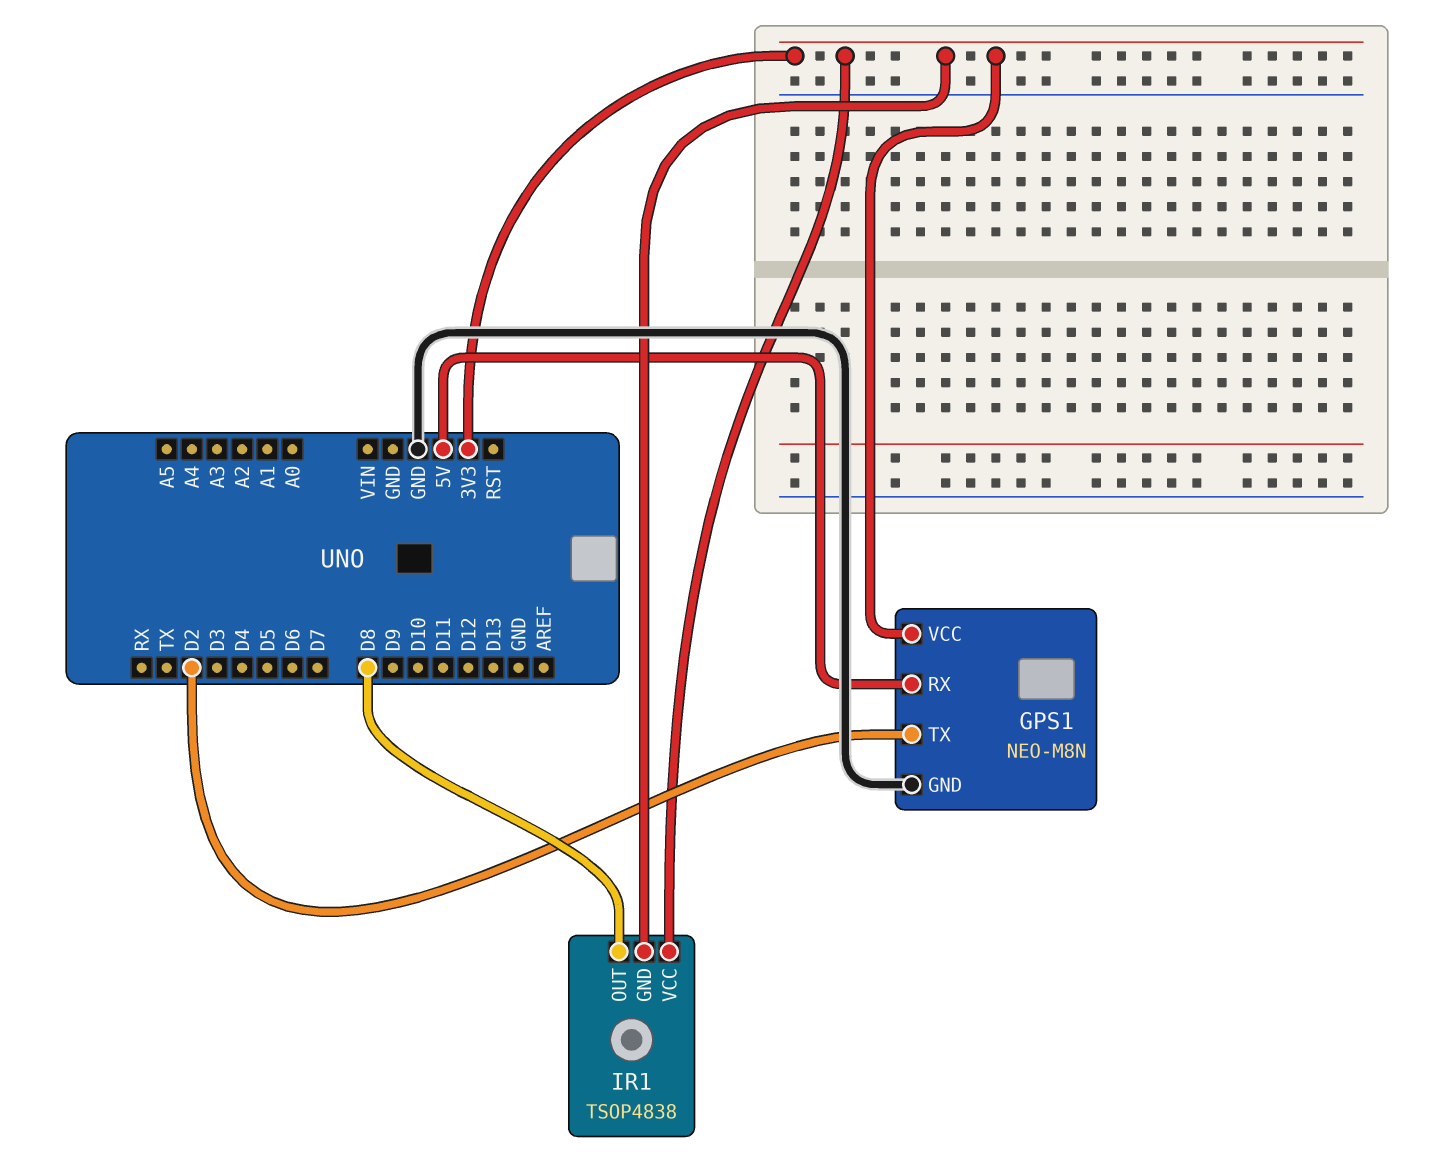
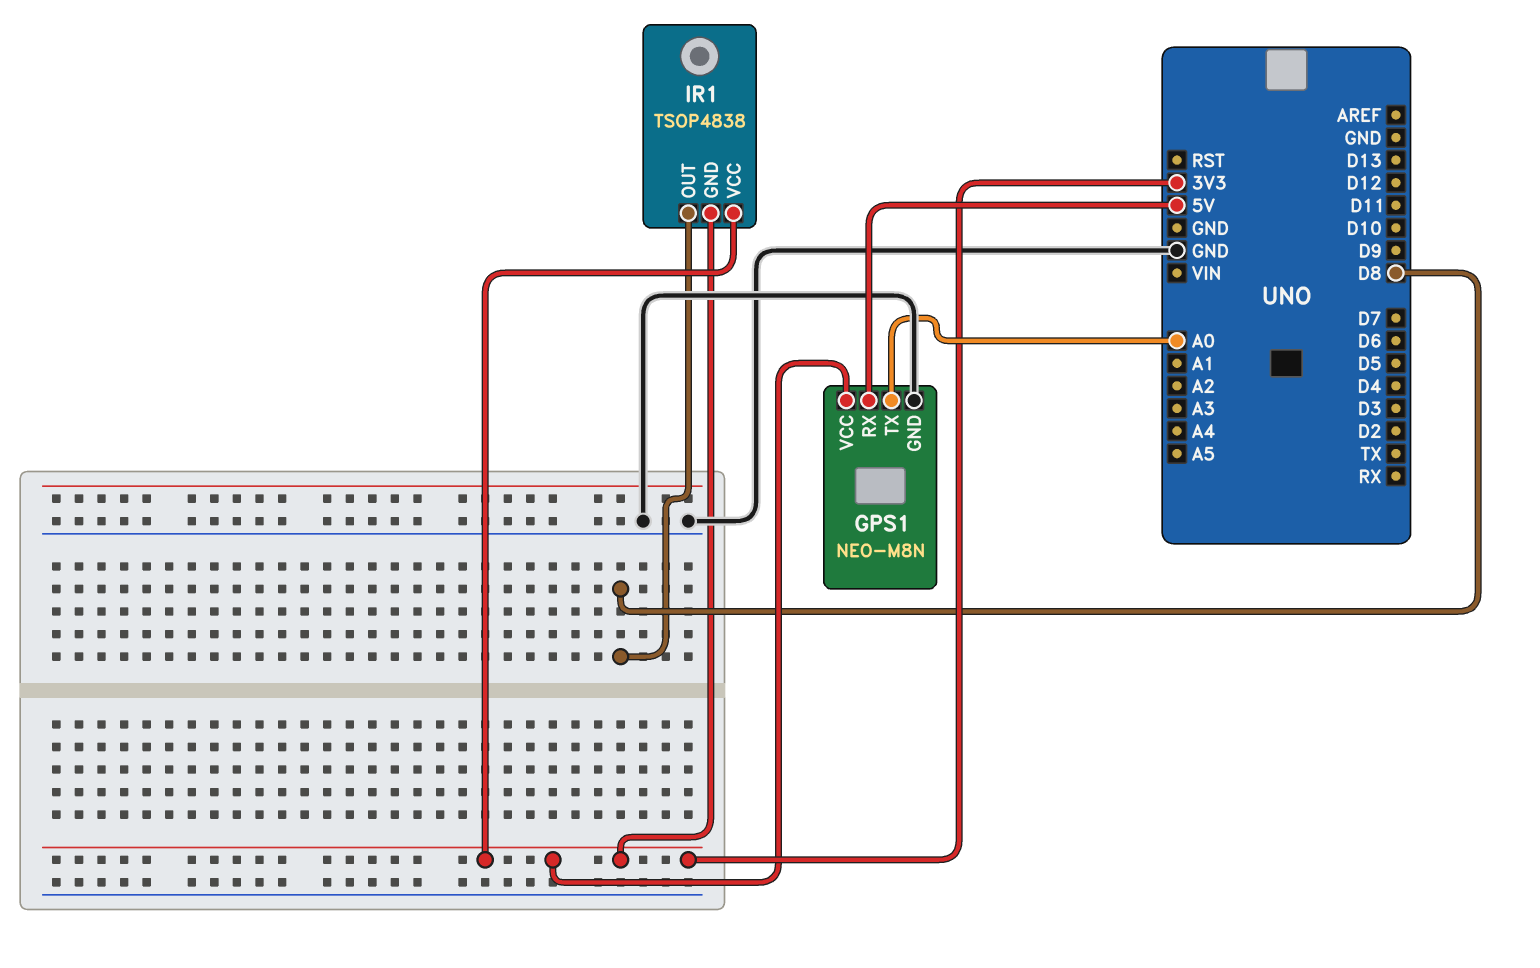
GPS1 pin TX: D2 -> A0

